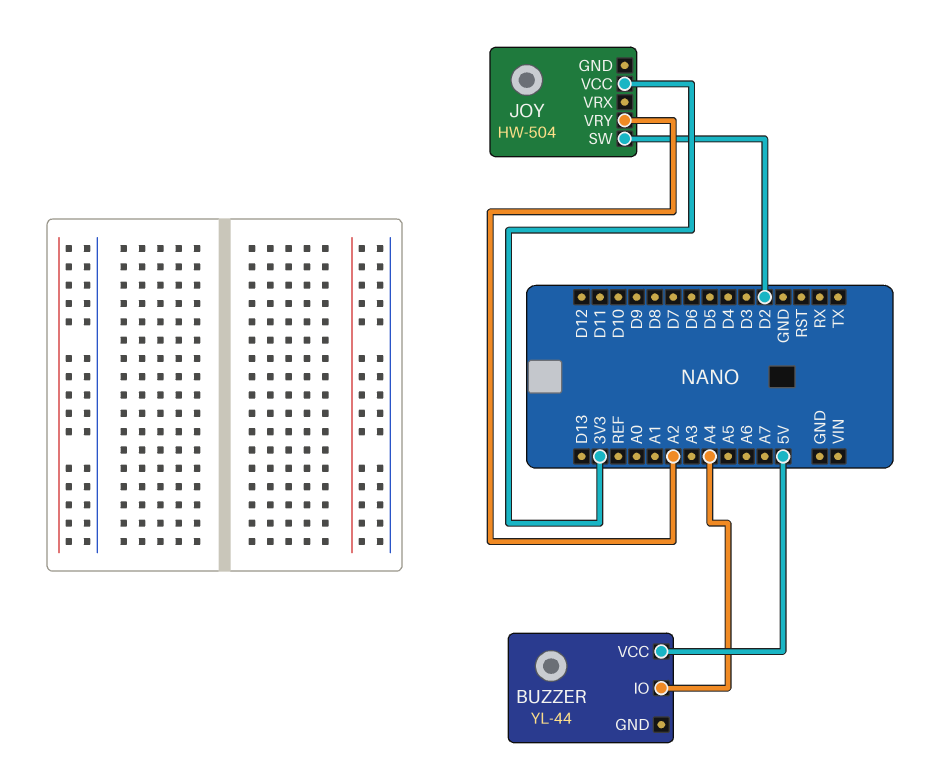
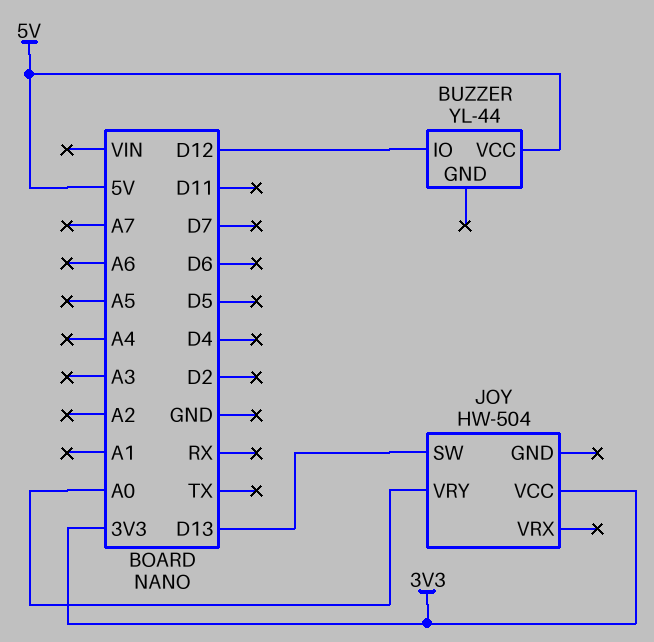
BUZZER pin IO: A4 -> D12
JOY pin SW: D2 -> D13
JOY pin VRY: A2 -> A0

